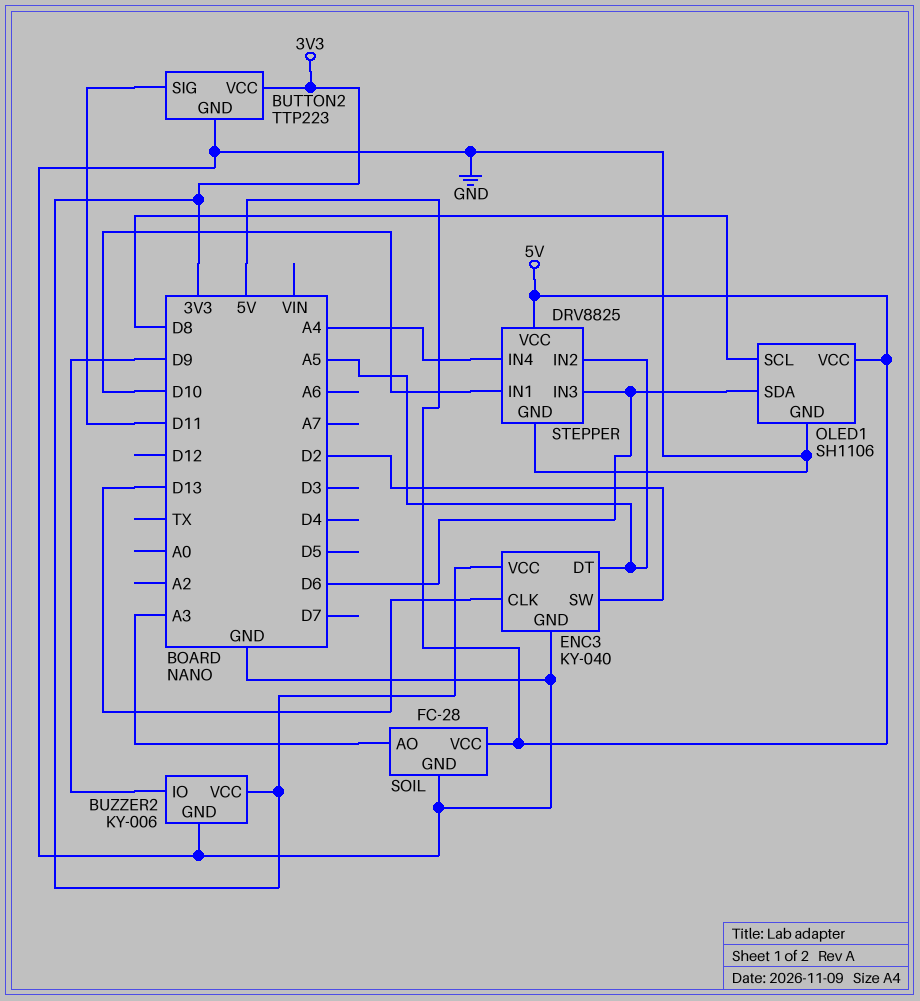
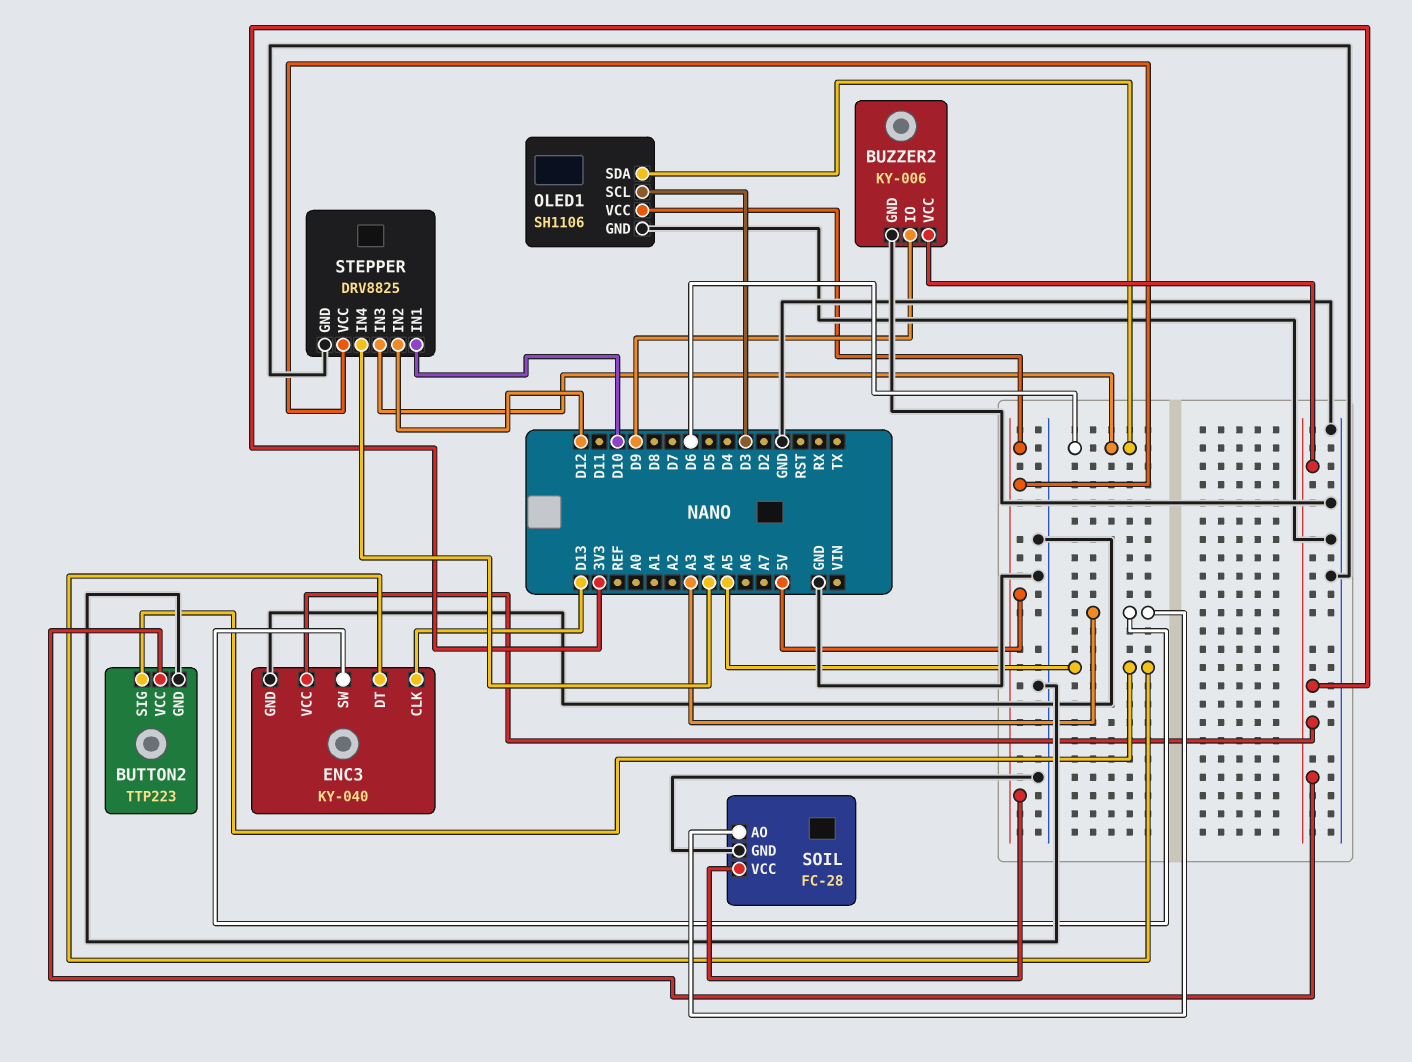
BUTTON2 pin SIG: D11 -> A5
ENC3 pin SW: D2 -> A3
OLED1 pin SCL: D8 -> D3
STEPPER pin IN2: A5 -> D12

